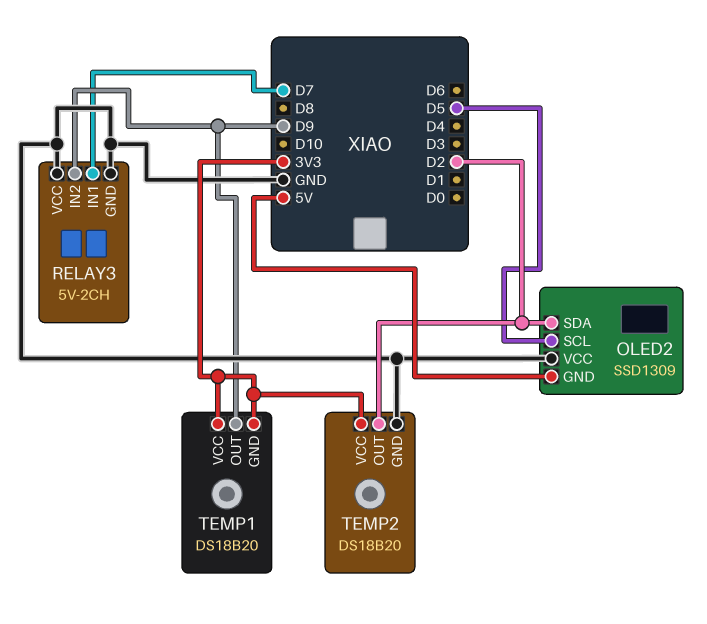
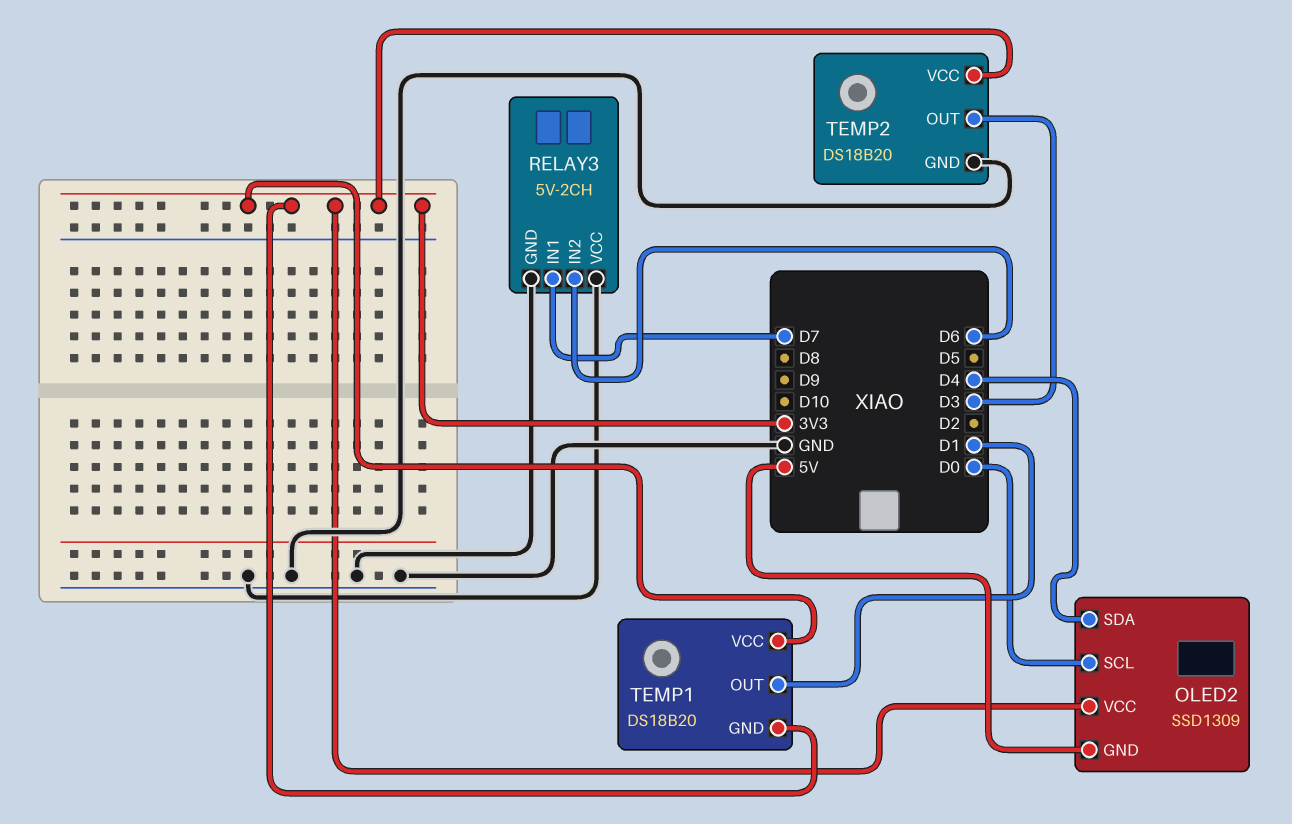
OLED2 pin SCL: D5 -> D0
OLED2 pin SDA: D2 -> D4
OLED2 pin VCC: GND -> 3V3
RELAY3 pin IN2: D9 -> D6
TEMP1 pin OUT: D9 -> D1
TEMP2 pin OUT: D2 -> D3

